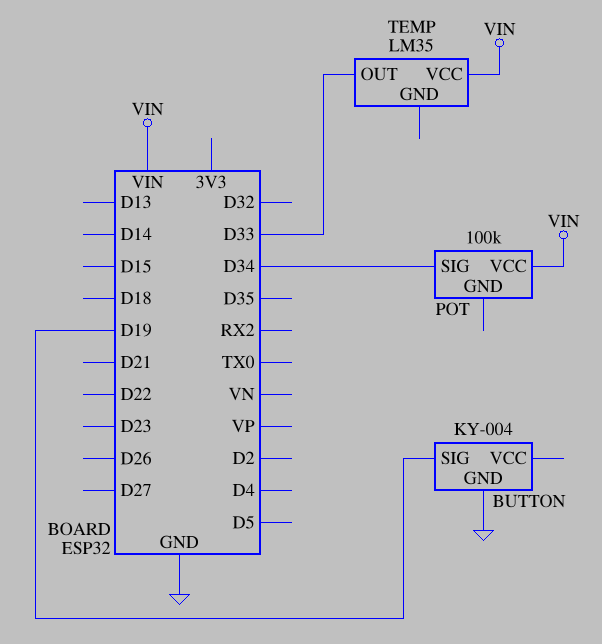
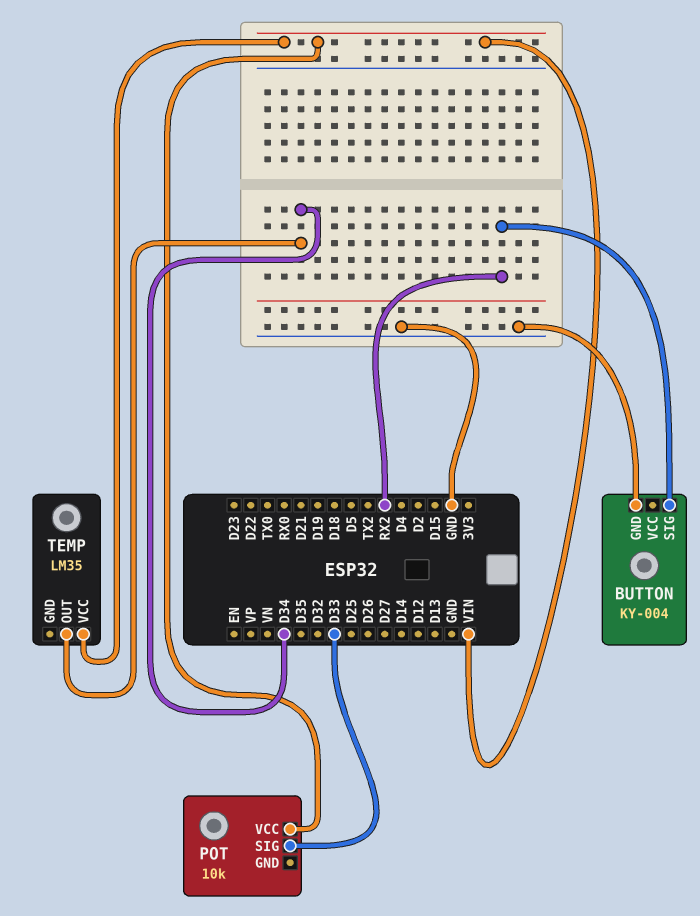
BUTTON pin SIG: D19 -> RX2
POT: 100k -> 10k
POT pin SIG: D34 -> D33
TEMP pin OUT: D33 -> D34

